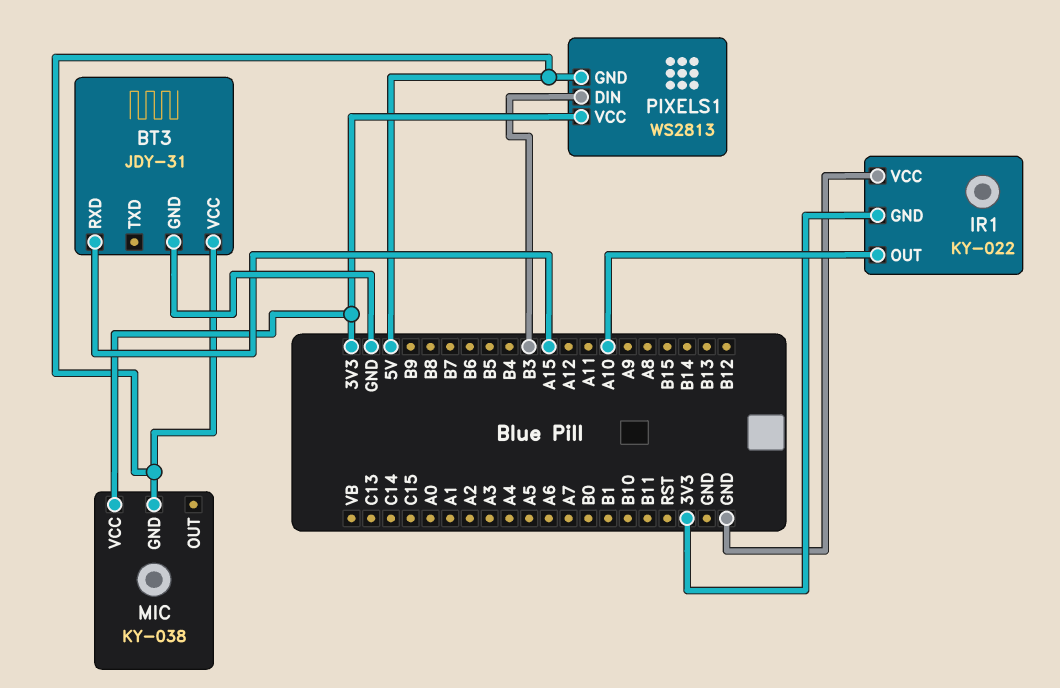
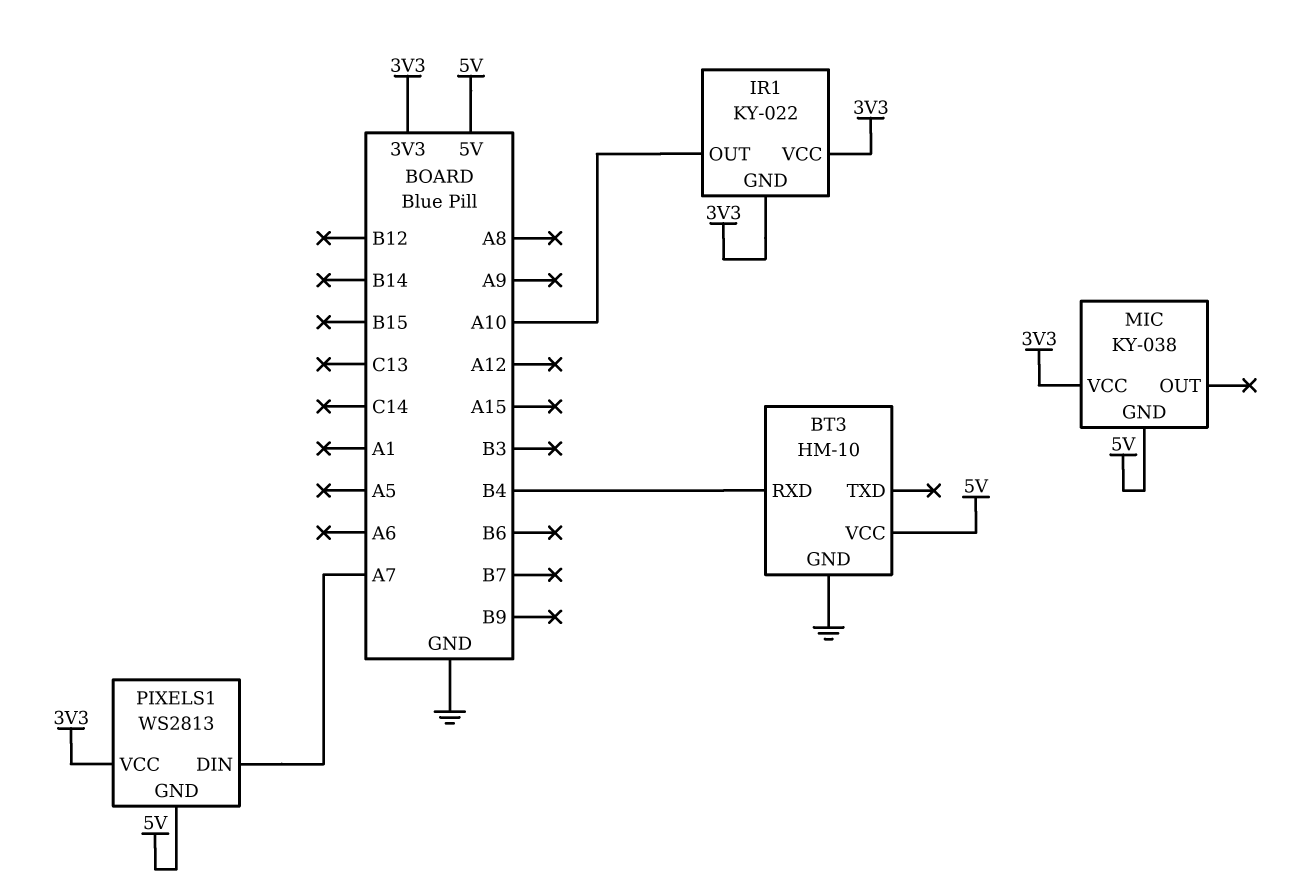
BT3: JDY-31 -> HM-10
BT3 pin RXD: A15 -> B4
IR1 pin VCC: GND -> 3V3
PIXELS1 pin DIN: B3 -> A7

